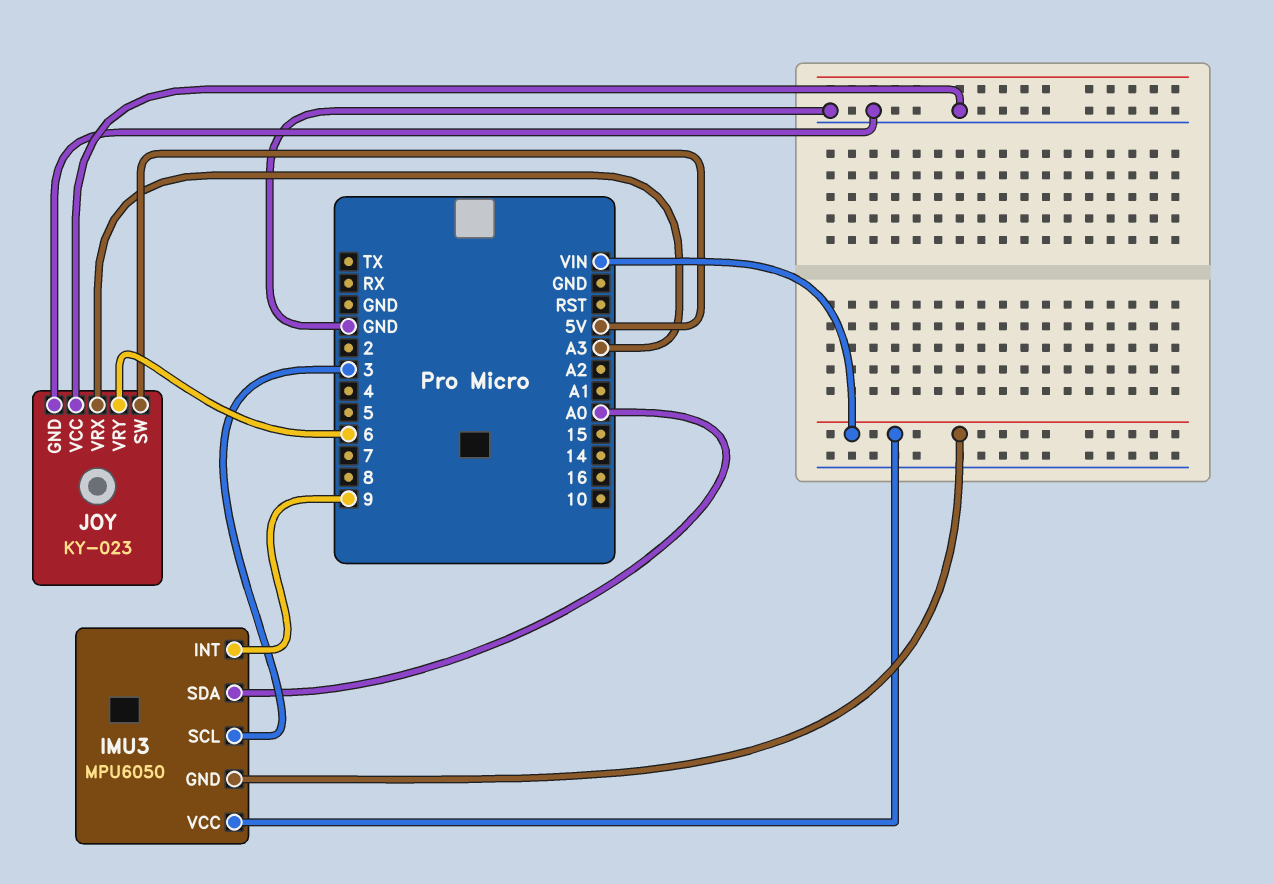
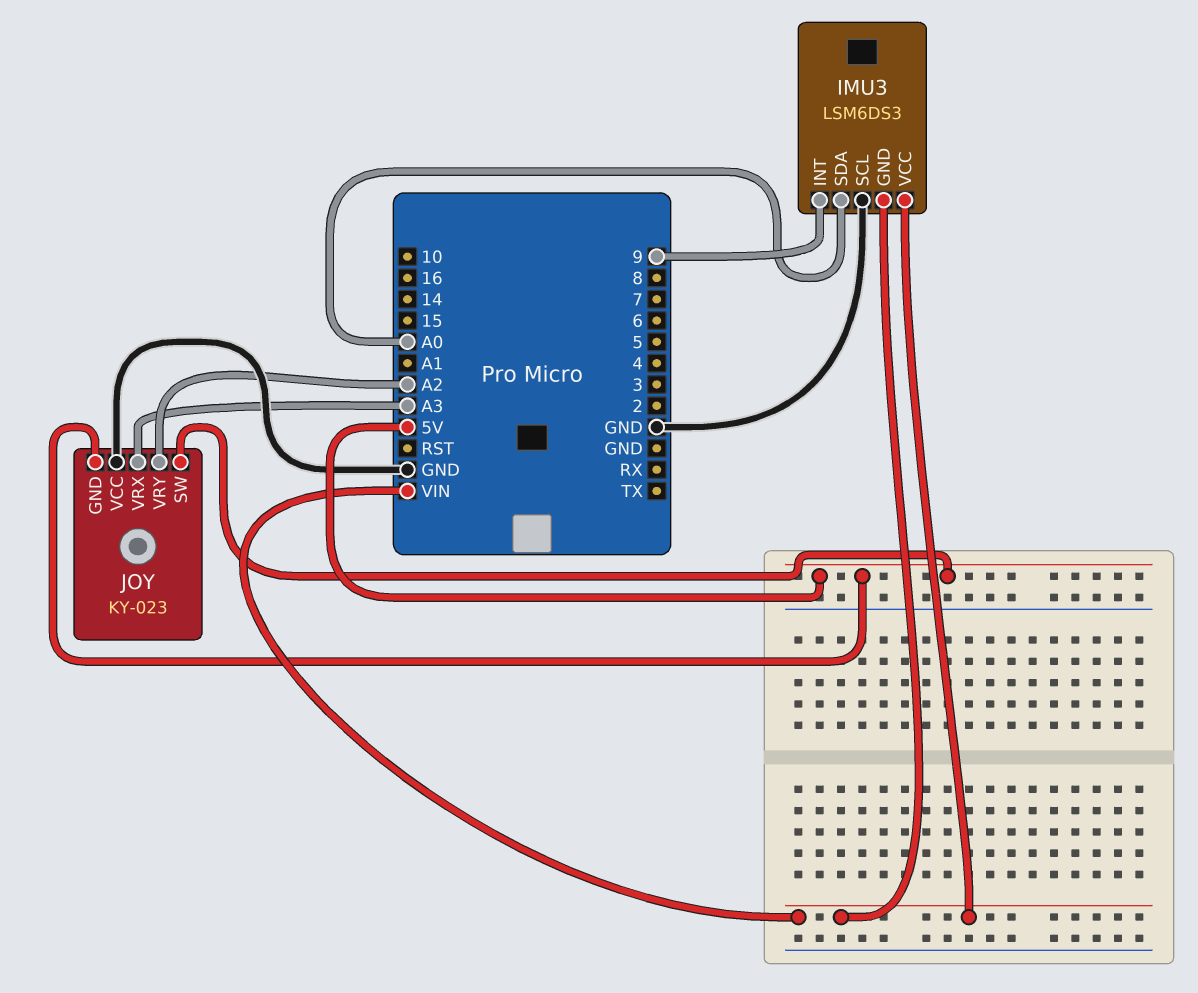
IMU3: MPU6050 -> LSM6DS3
IMU3 pin SCL: 3 -> GND
JOY pin GND: GND -> 5V
JOY pin VRY: 6 -> A2

